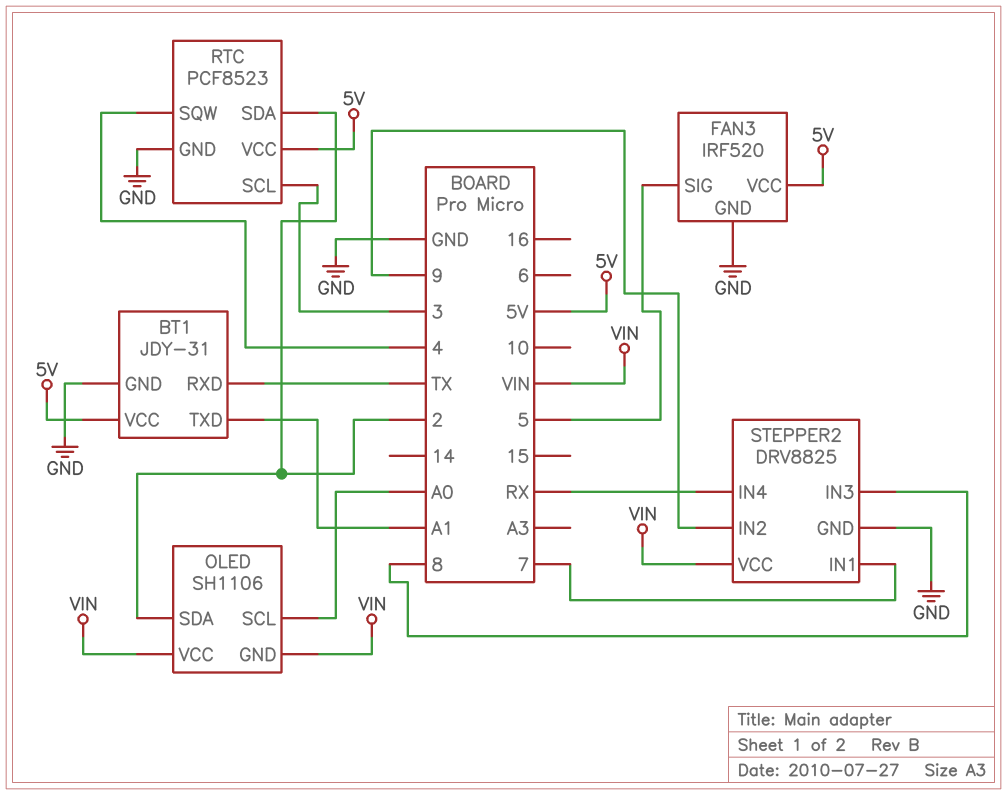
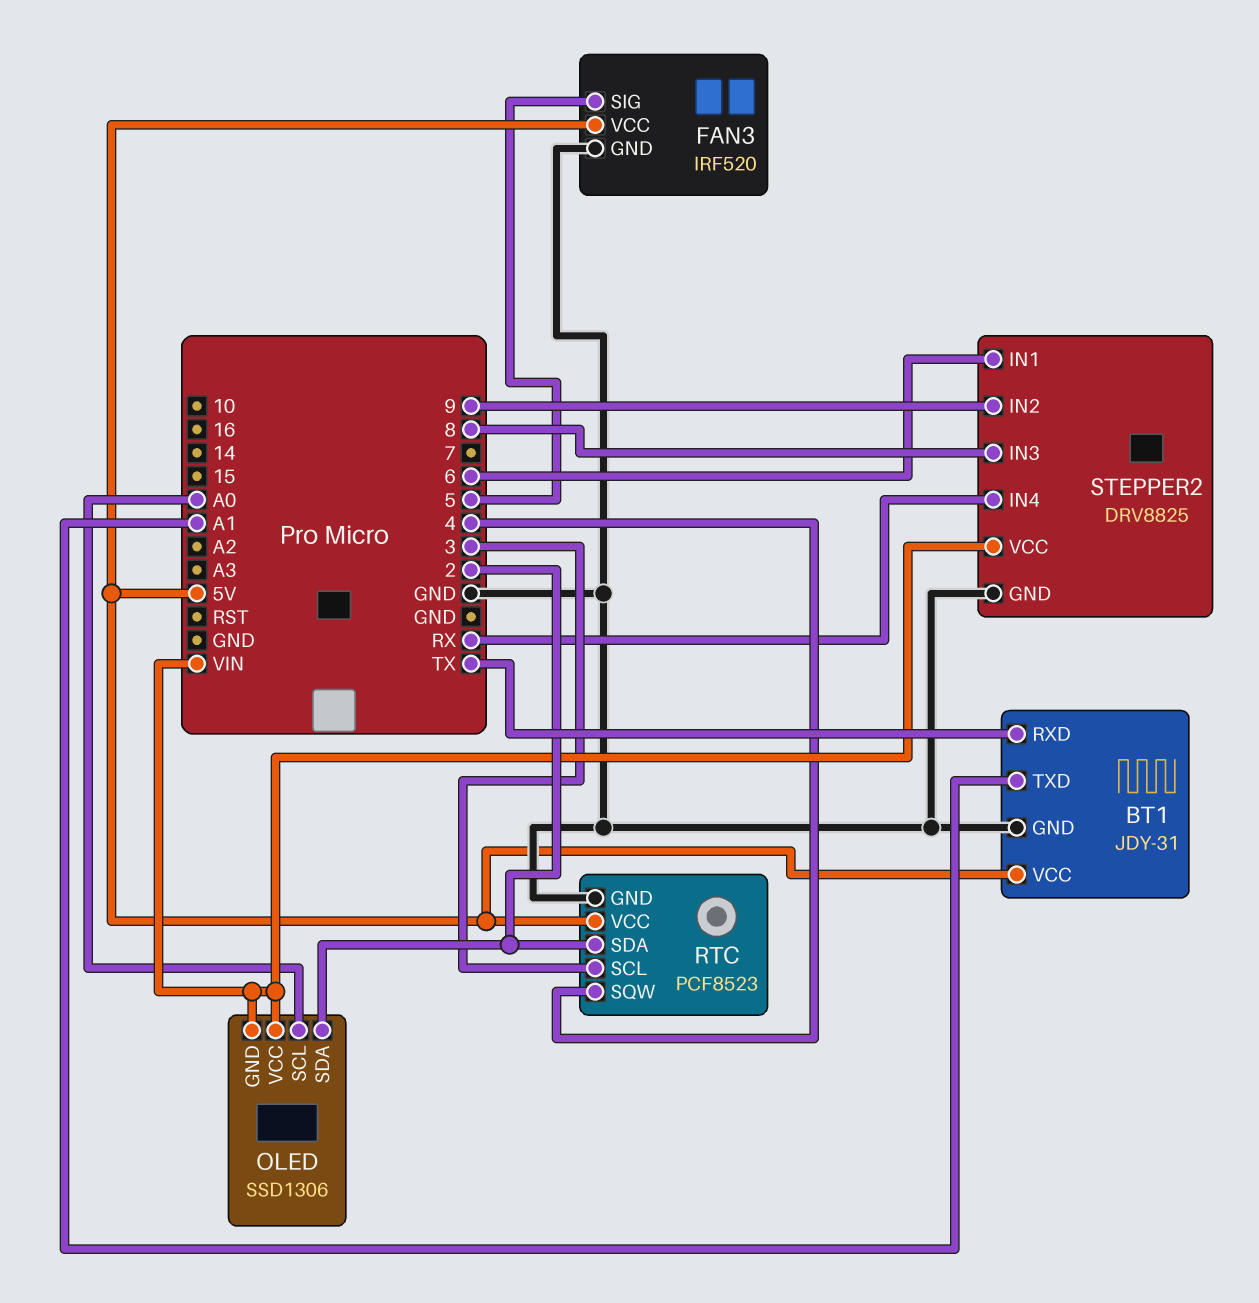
OLED: SH1106 -> SSD1306
STEPPER2 pin IN1: 7 -> 6

